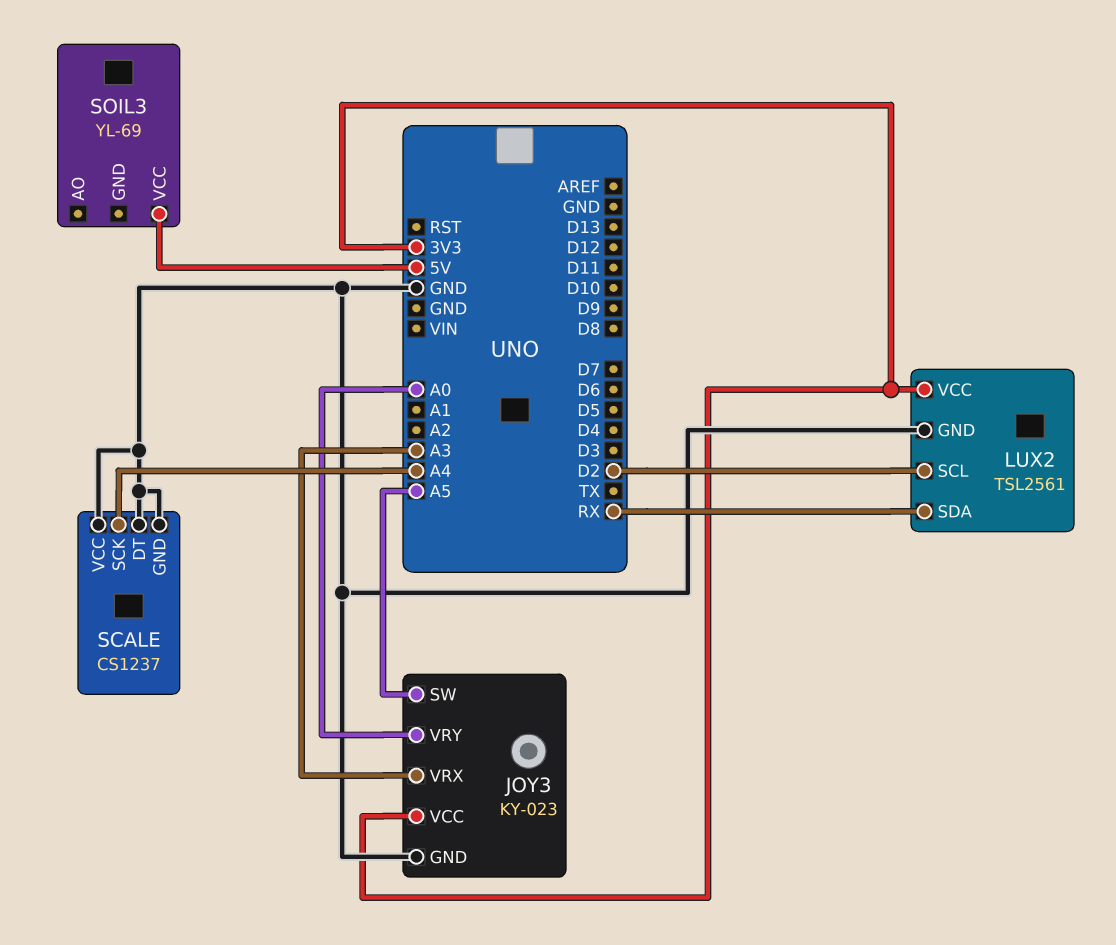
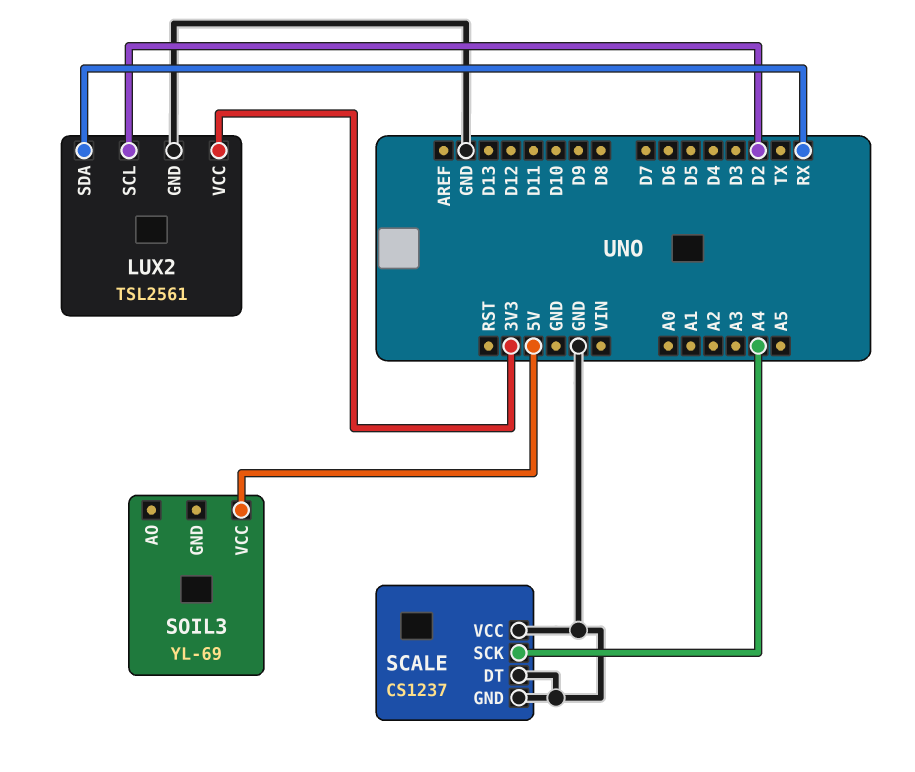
JOY3: KY-023 -> none
JOY3 pin GND: GND -> none
JOY3 pin SW: A5 -> none
JOY3 pin VCC: 3V3 -> none
JOY3 pin VRX: A3 -> none
JOY3 pin VRY: A0 -> none

